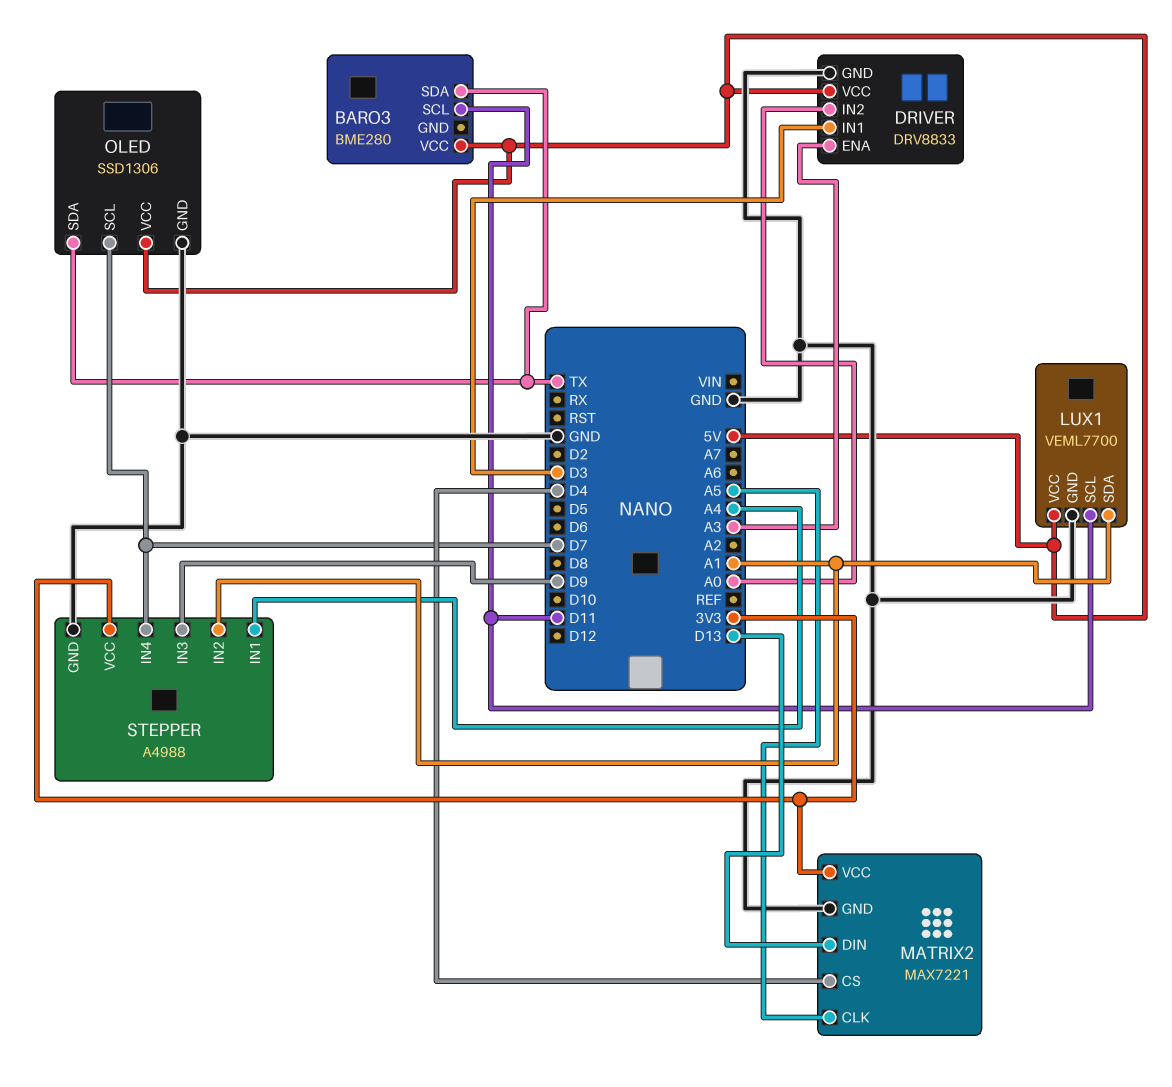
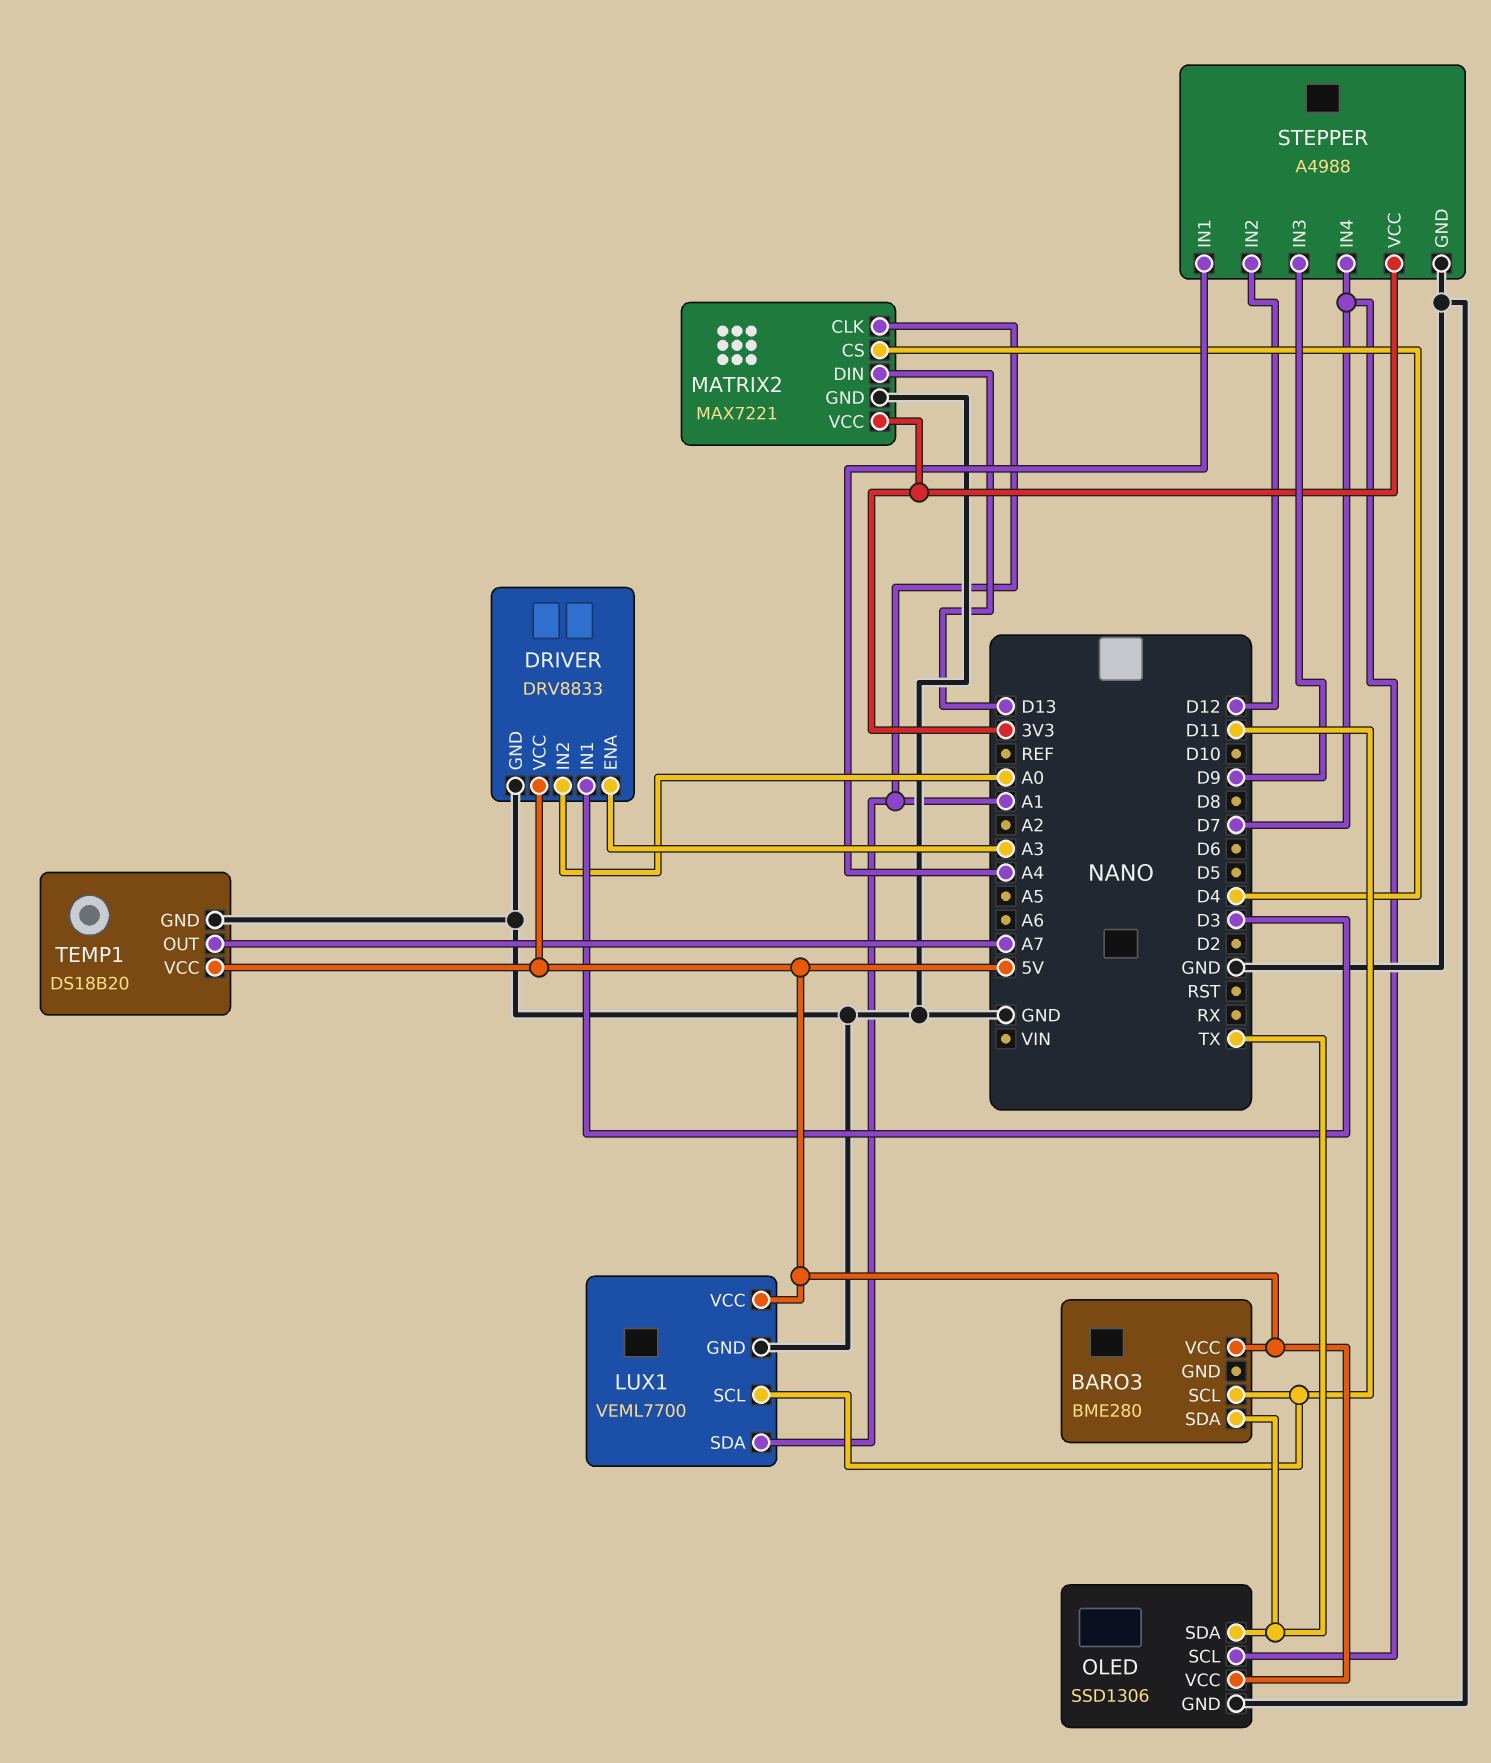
MATRIX2 pin CLK: A5 -> A1
STEPPER pin IN2: A1 -> D12
TEMP1: none -> DS18B20
TEMP1 pin GND: none -> GND
TEMP1 pin OUT: none -> A7
TEMP1 pin VCC: none -> 5V

